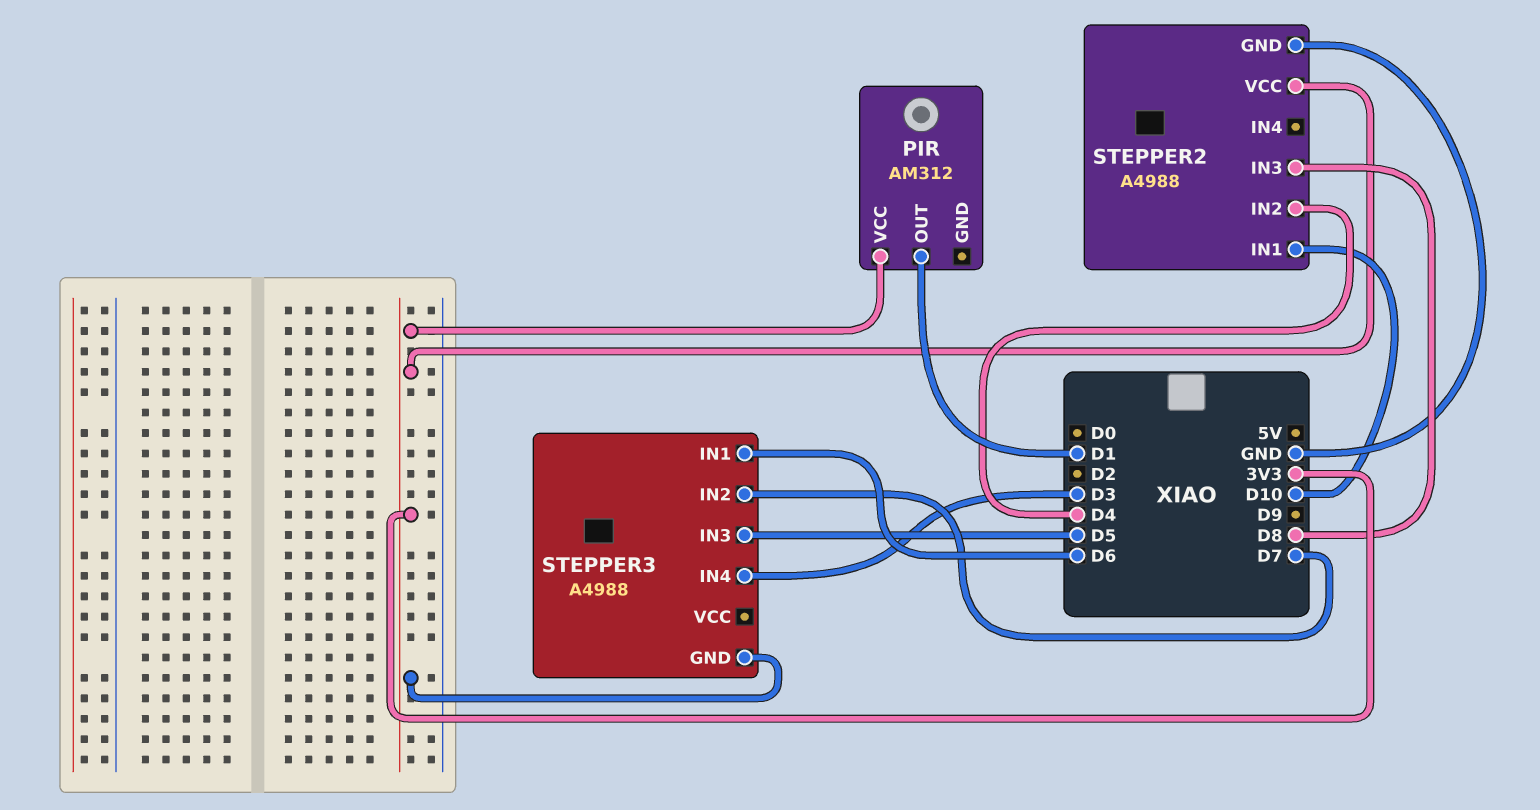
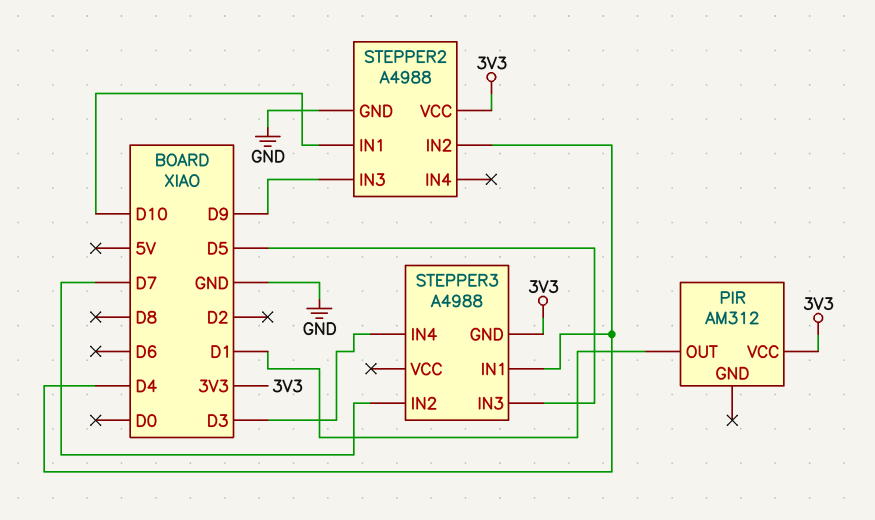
STEPPER2 pin IN3: D8 -> D9
STEPPER3 pin IN1: D6 -> D4

